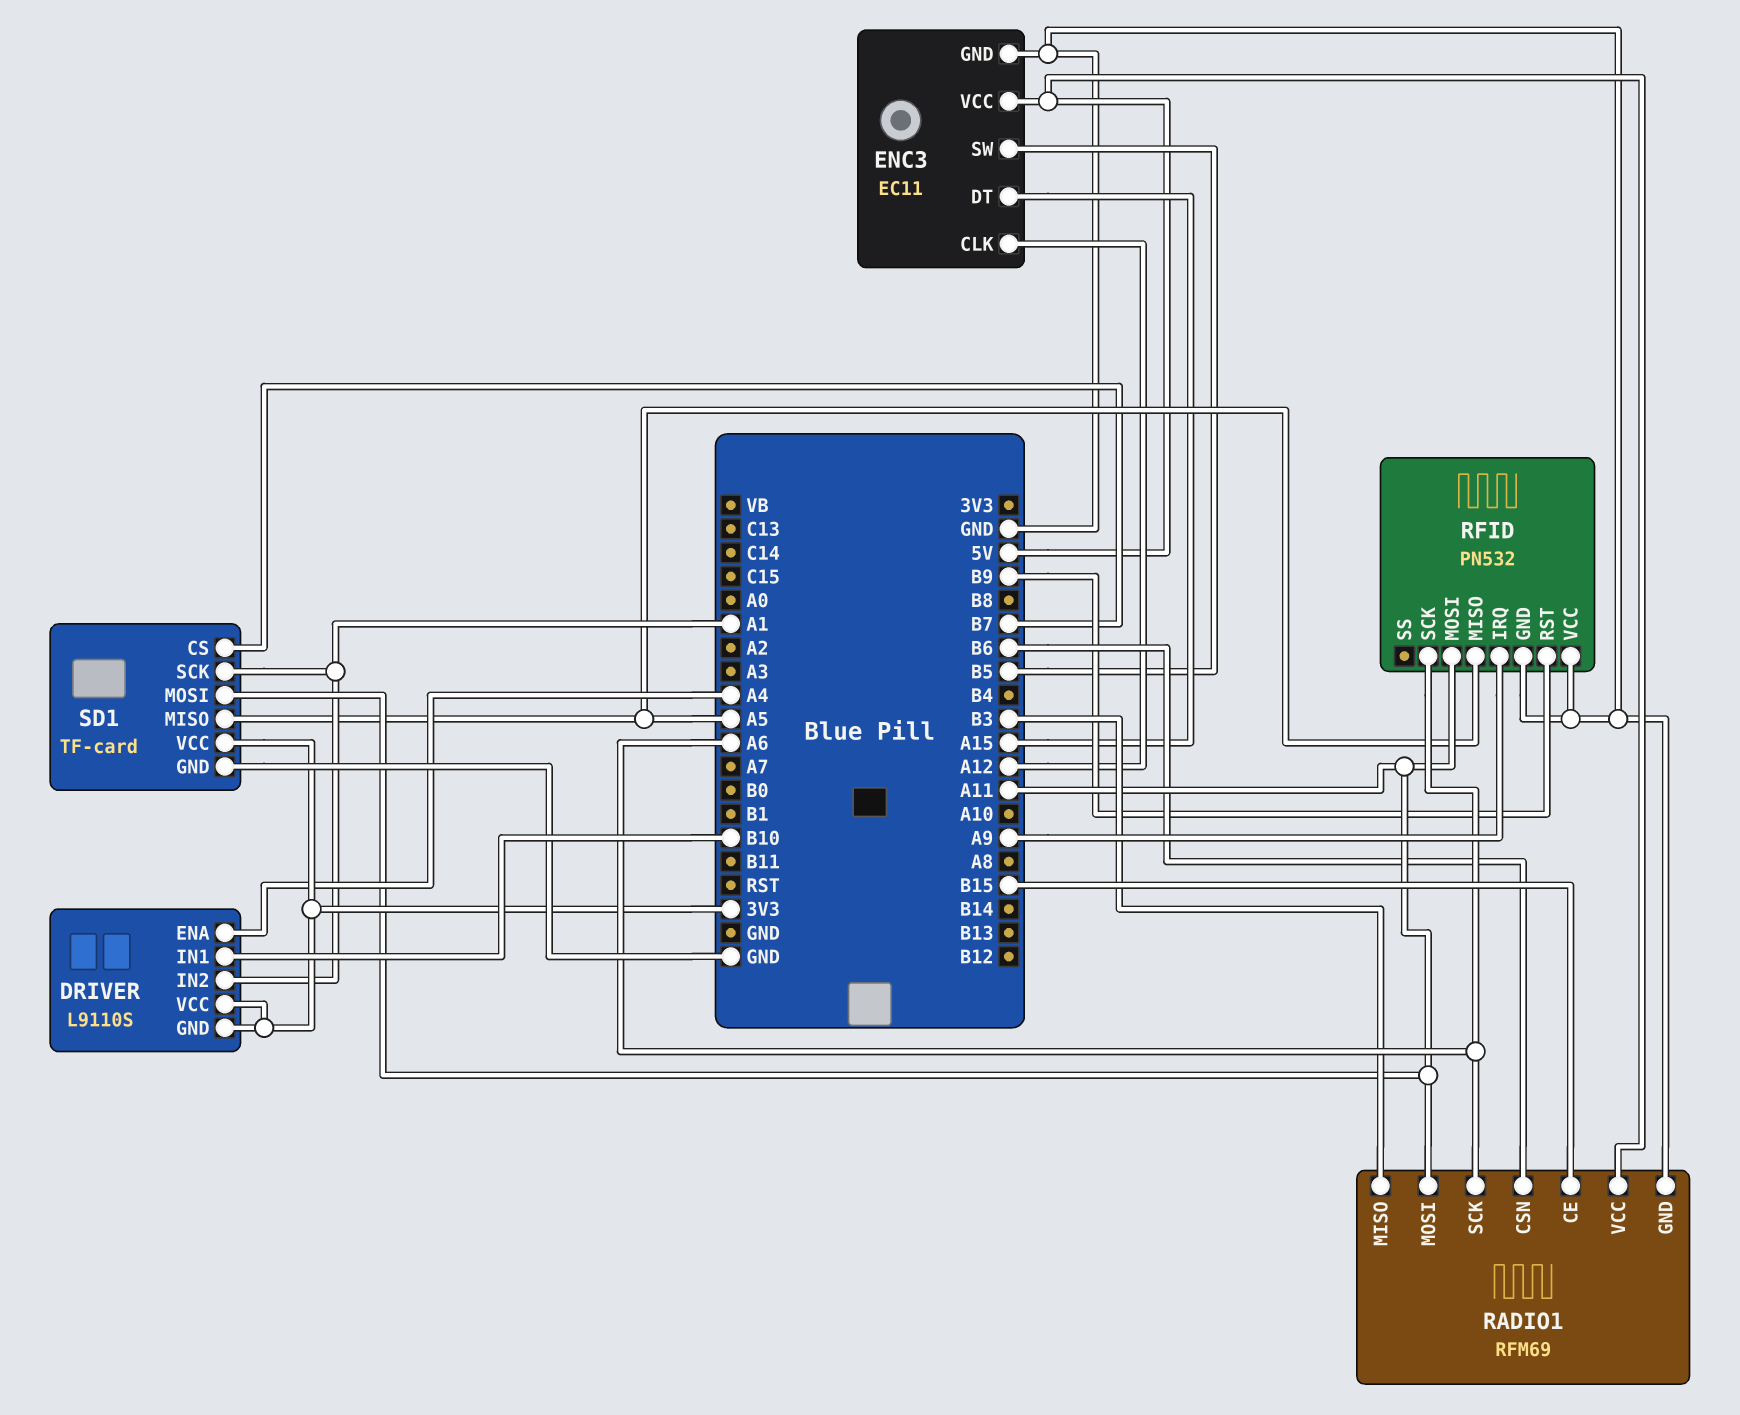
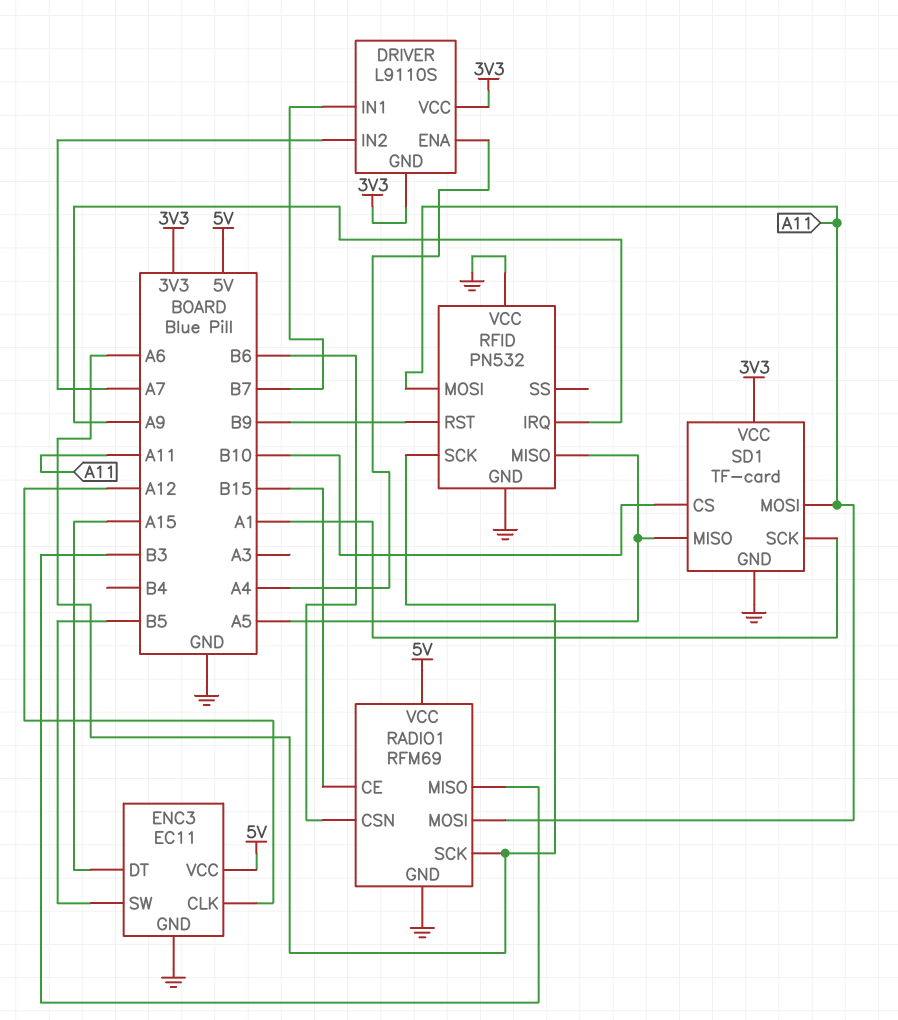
DRIVER pin IN1: B10 -> B7
DRIVER pin IN2: A1 -> A7
SD1 pin CS: B7 -> B10

